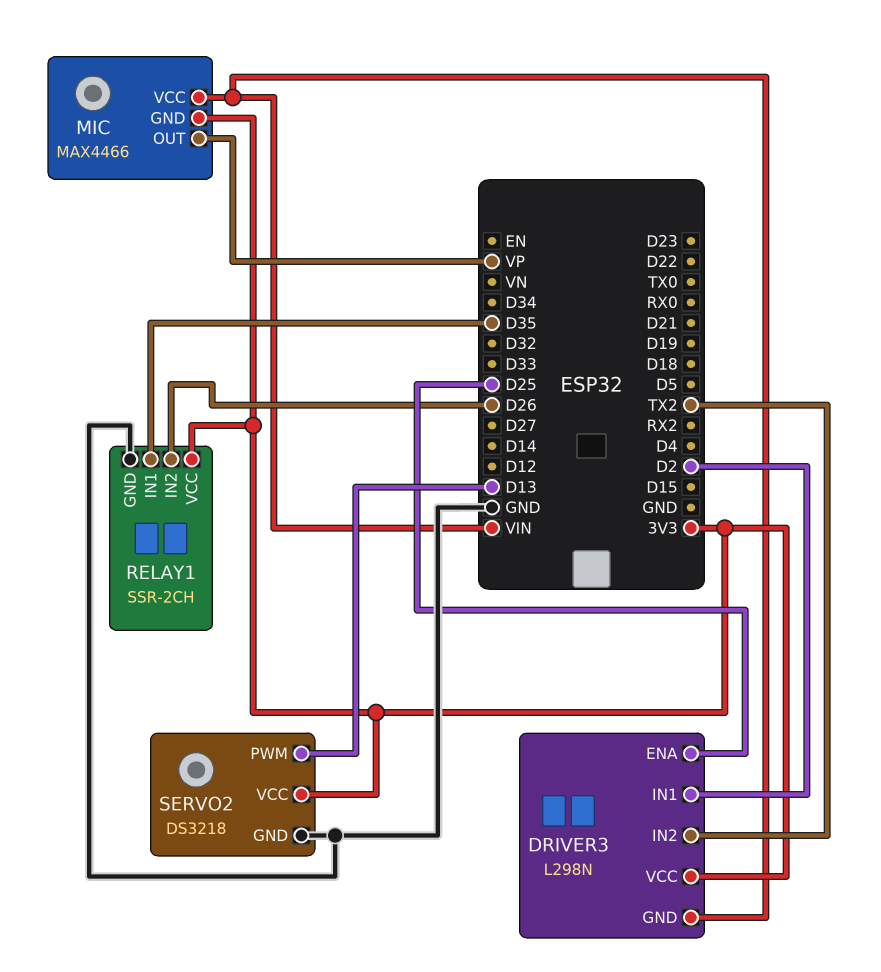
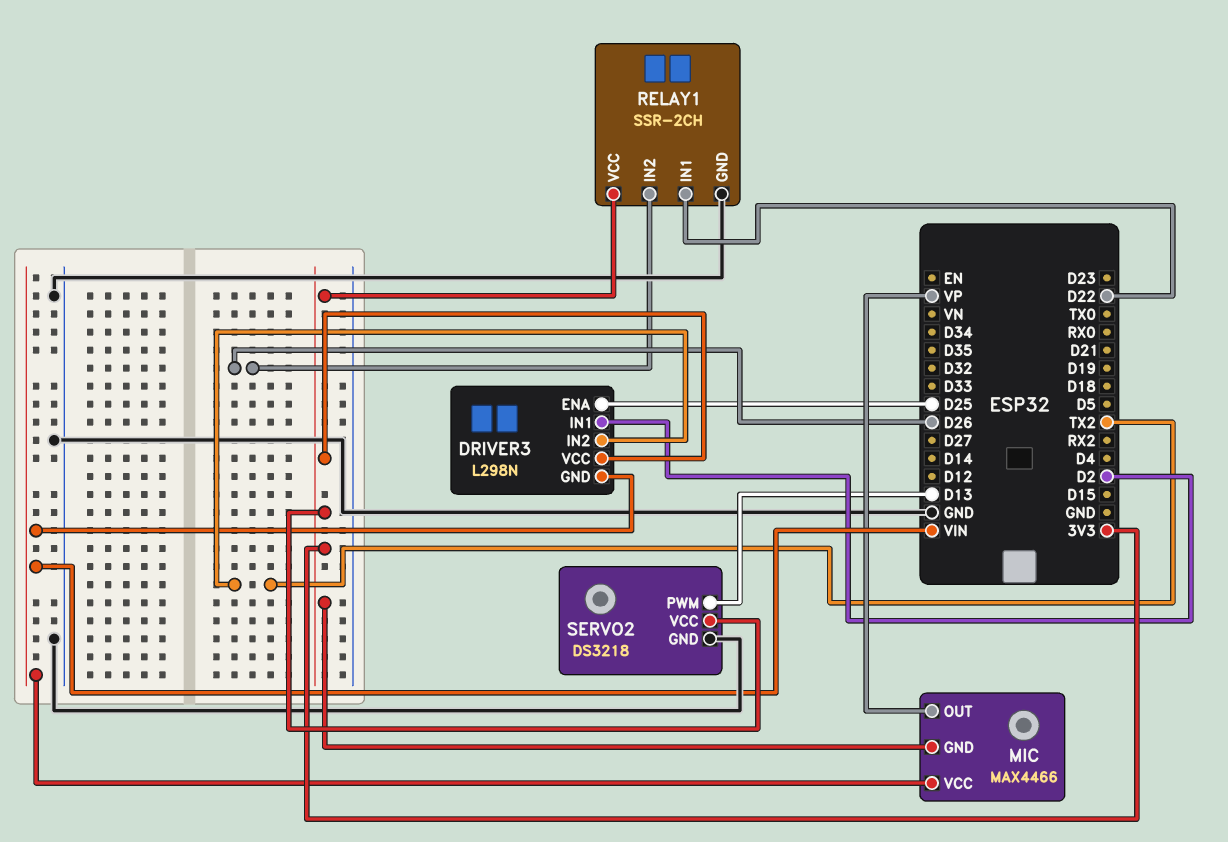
RELAY1 pin IN1: D35 -> D22

